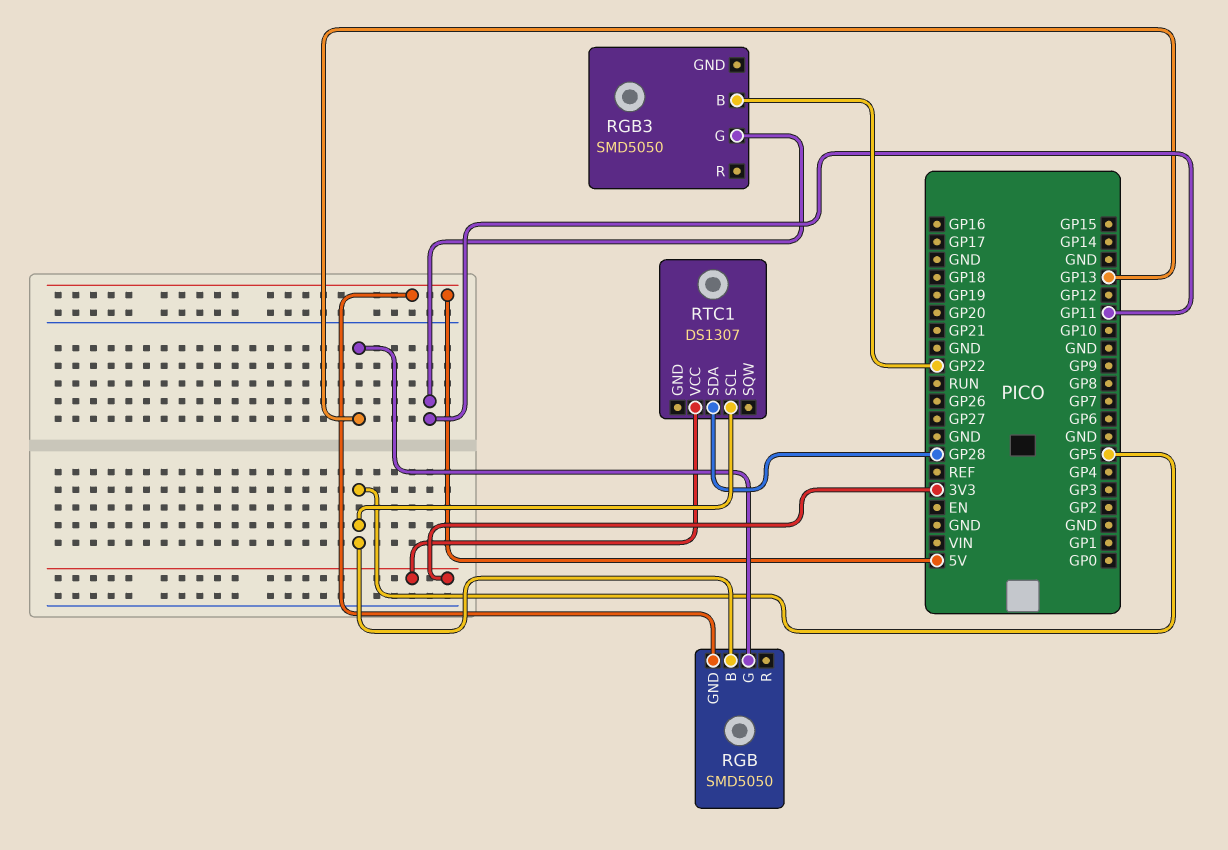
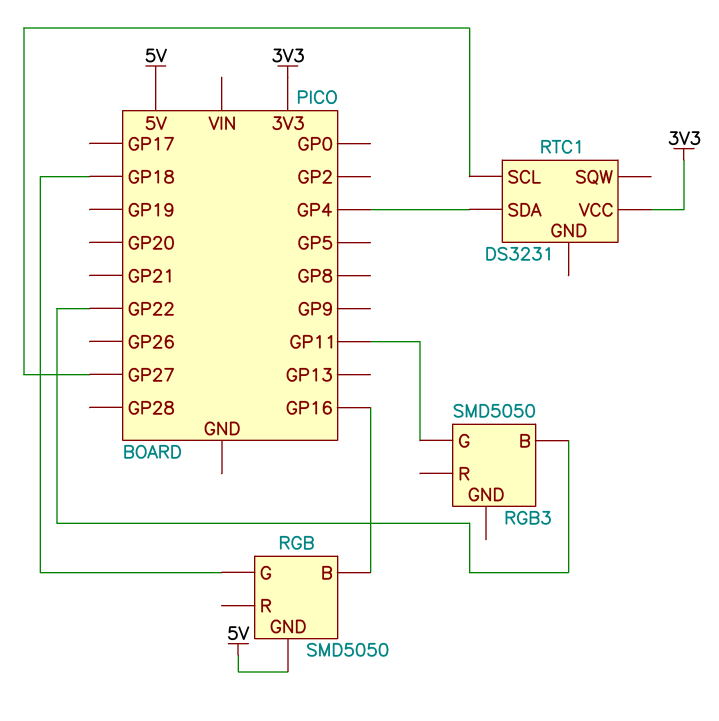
RGB pin B: GP5 -> GP16
RGB pin G: GP13 -> GP18
RTC1: DS1307 -> DS3231
RTC1 pin SCL: GP5 -> GP27
RTC1 pin SDA: GP28 -> GP4

